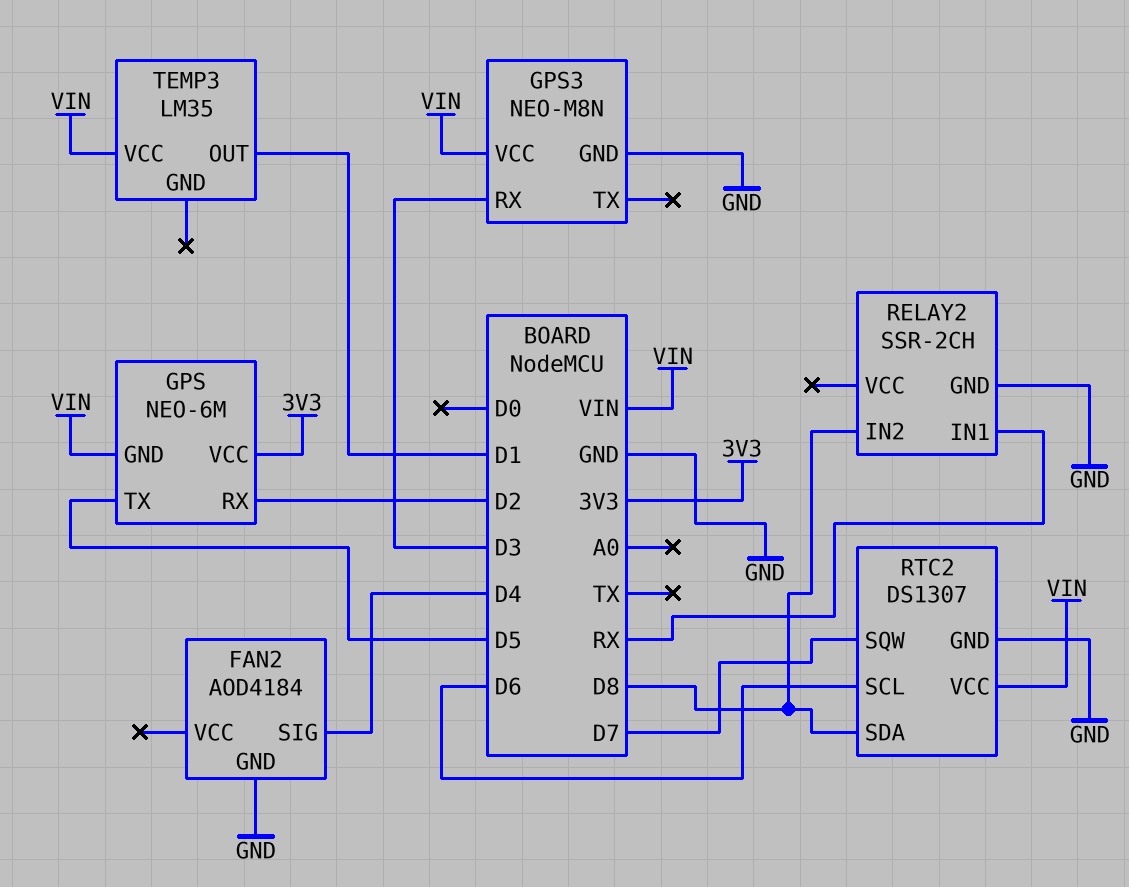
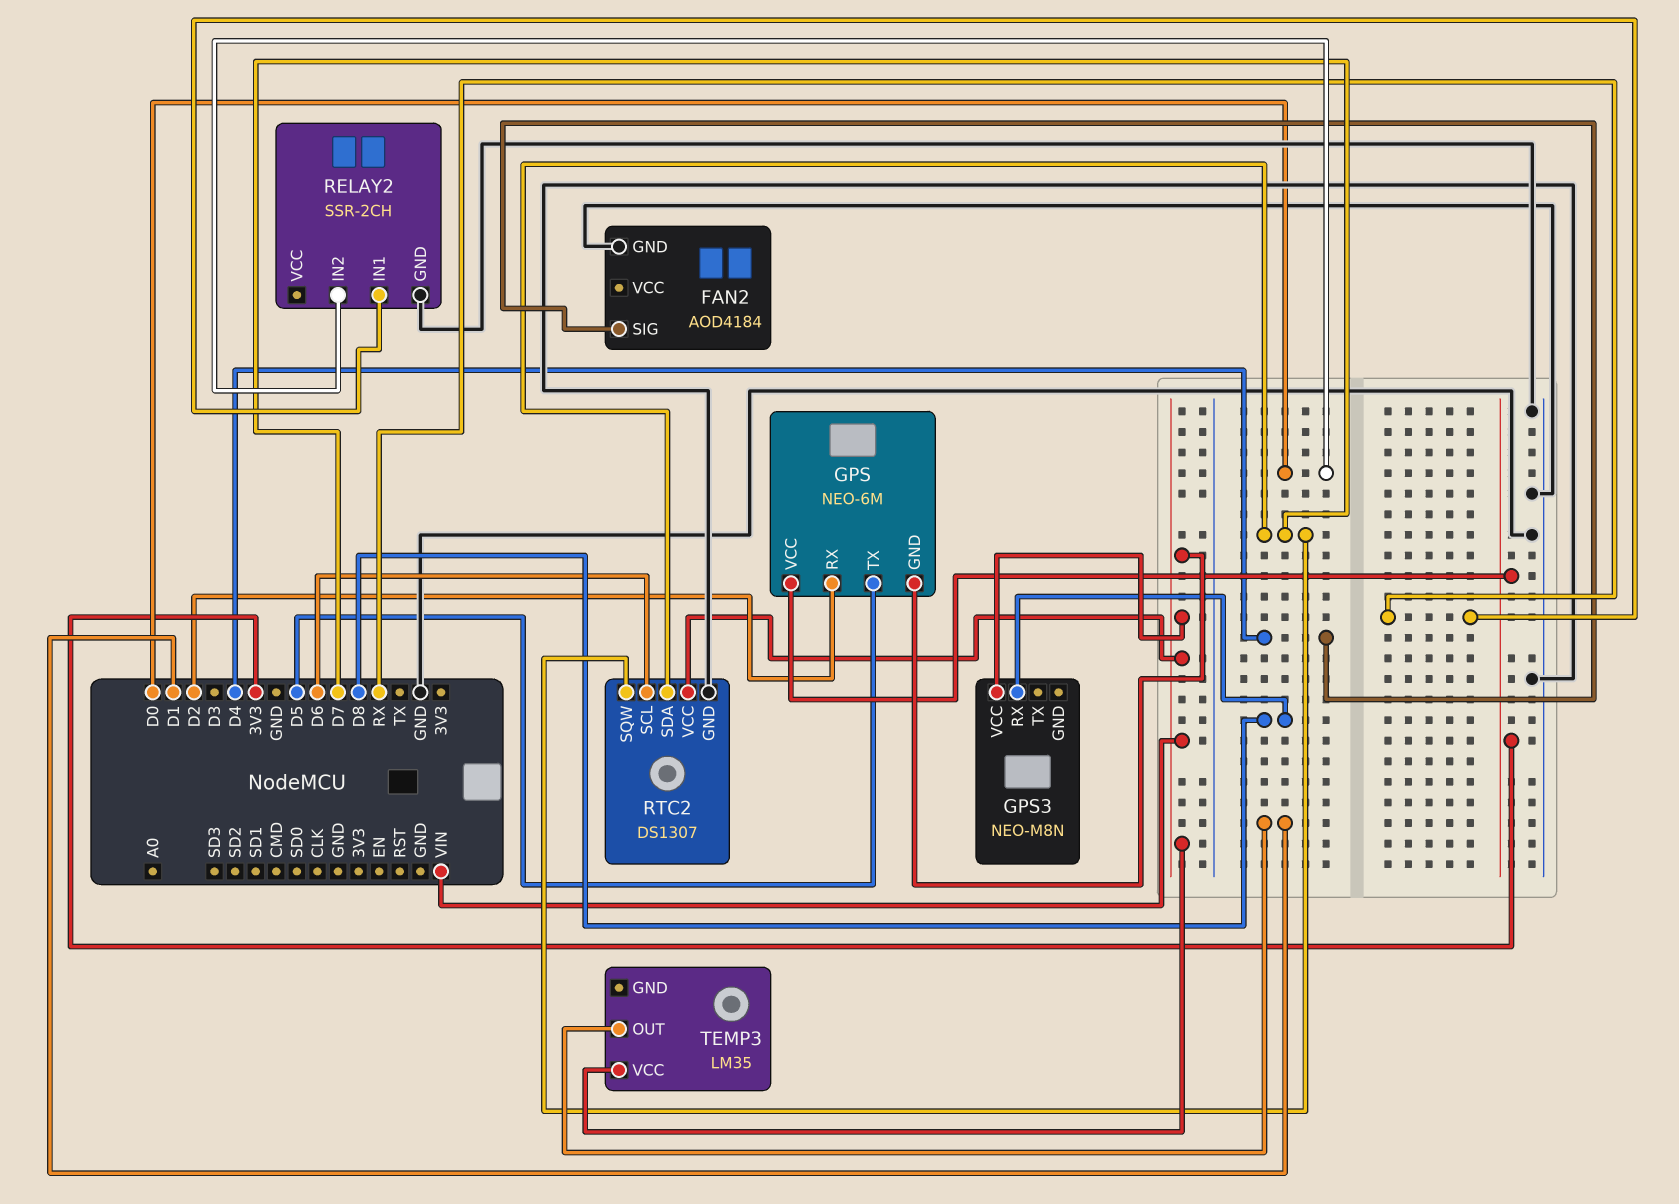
GPS3 pin GND: GND -> none
GPS3 pin RX: D3 -> D8
RELAY2 pin IN2: D8 -> D0
RTC2 pin SDA: D8 -> D7

